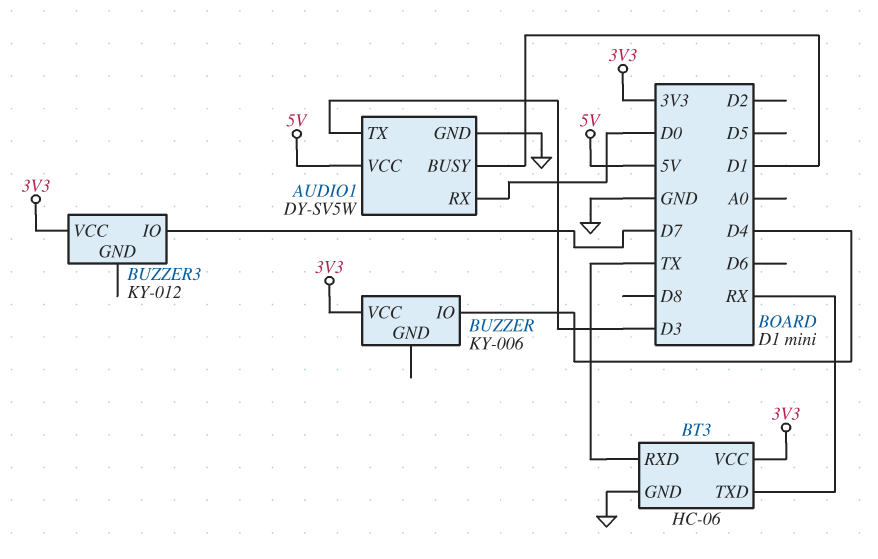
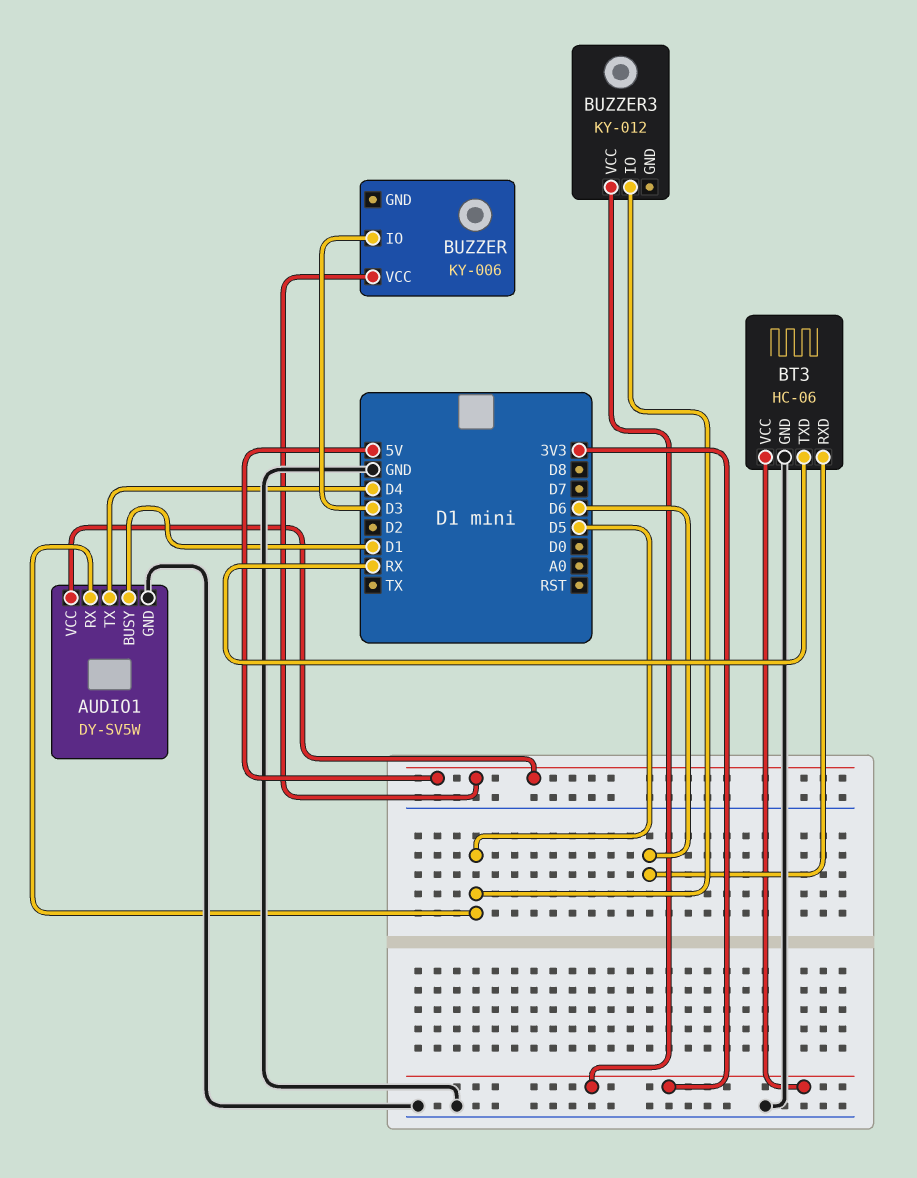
AUDIO1 pin RX: D0 -> D5
AUDIO1 pin TX: D3 -> D4
BT3 pin RXD: TX -> D6
BUZZER pin IO: D4 -> D3
BUZZER pin VCC: 3V3 -> 5V
BUZZER3 pin IO: D7 -> D5

